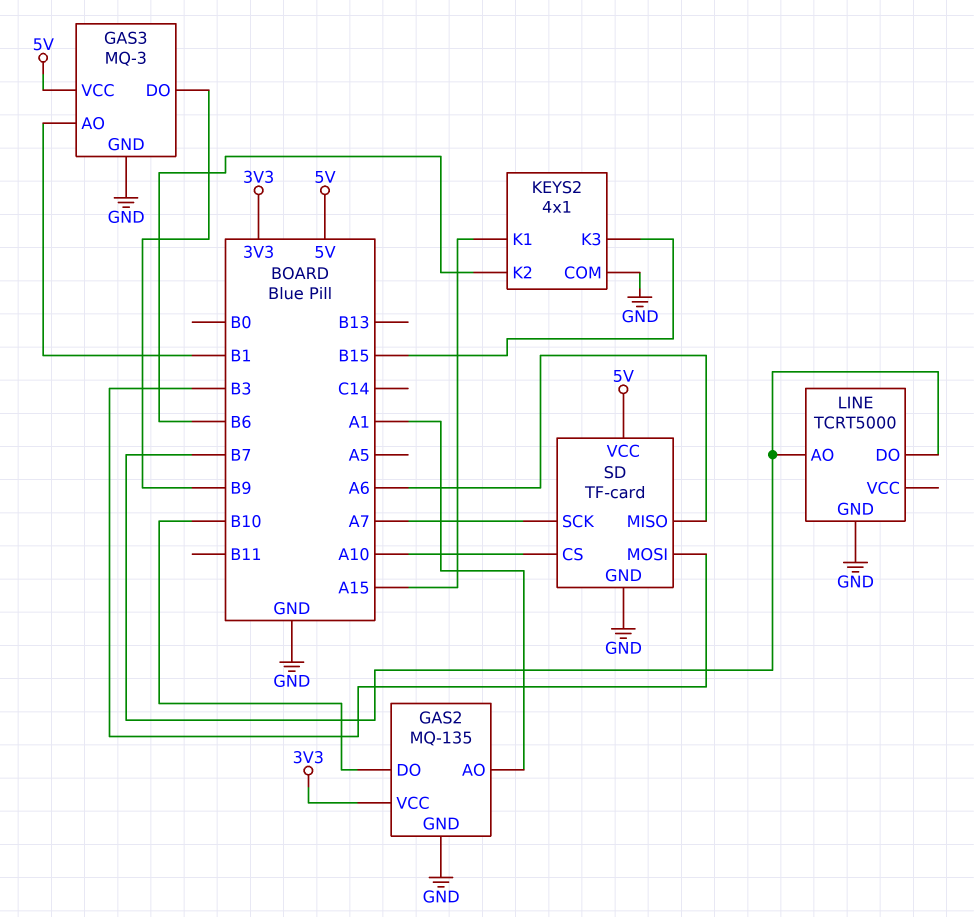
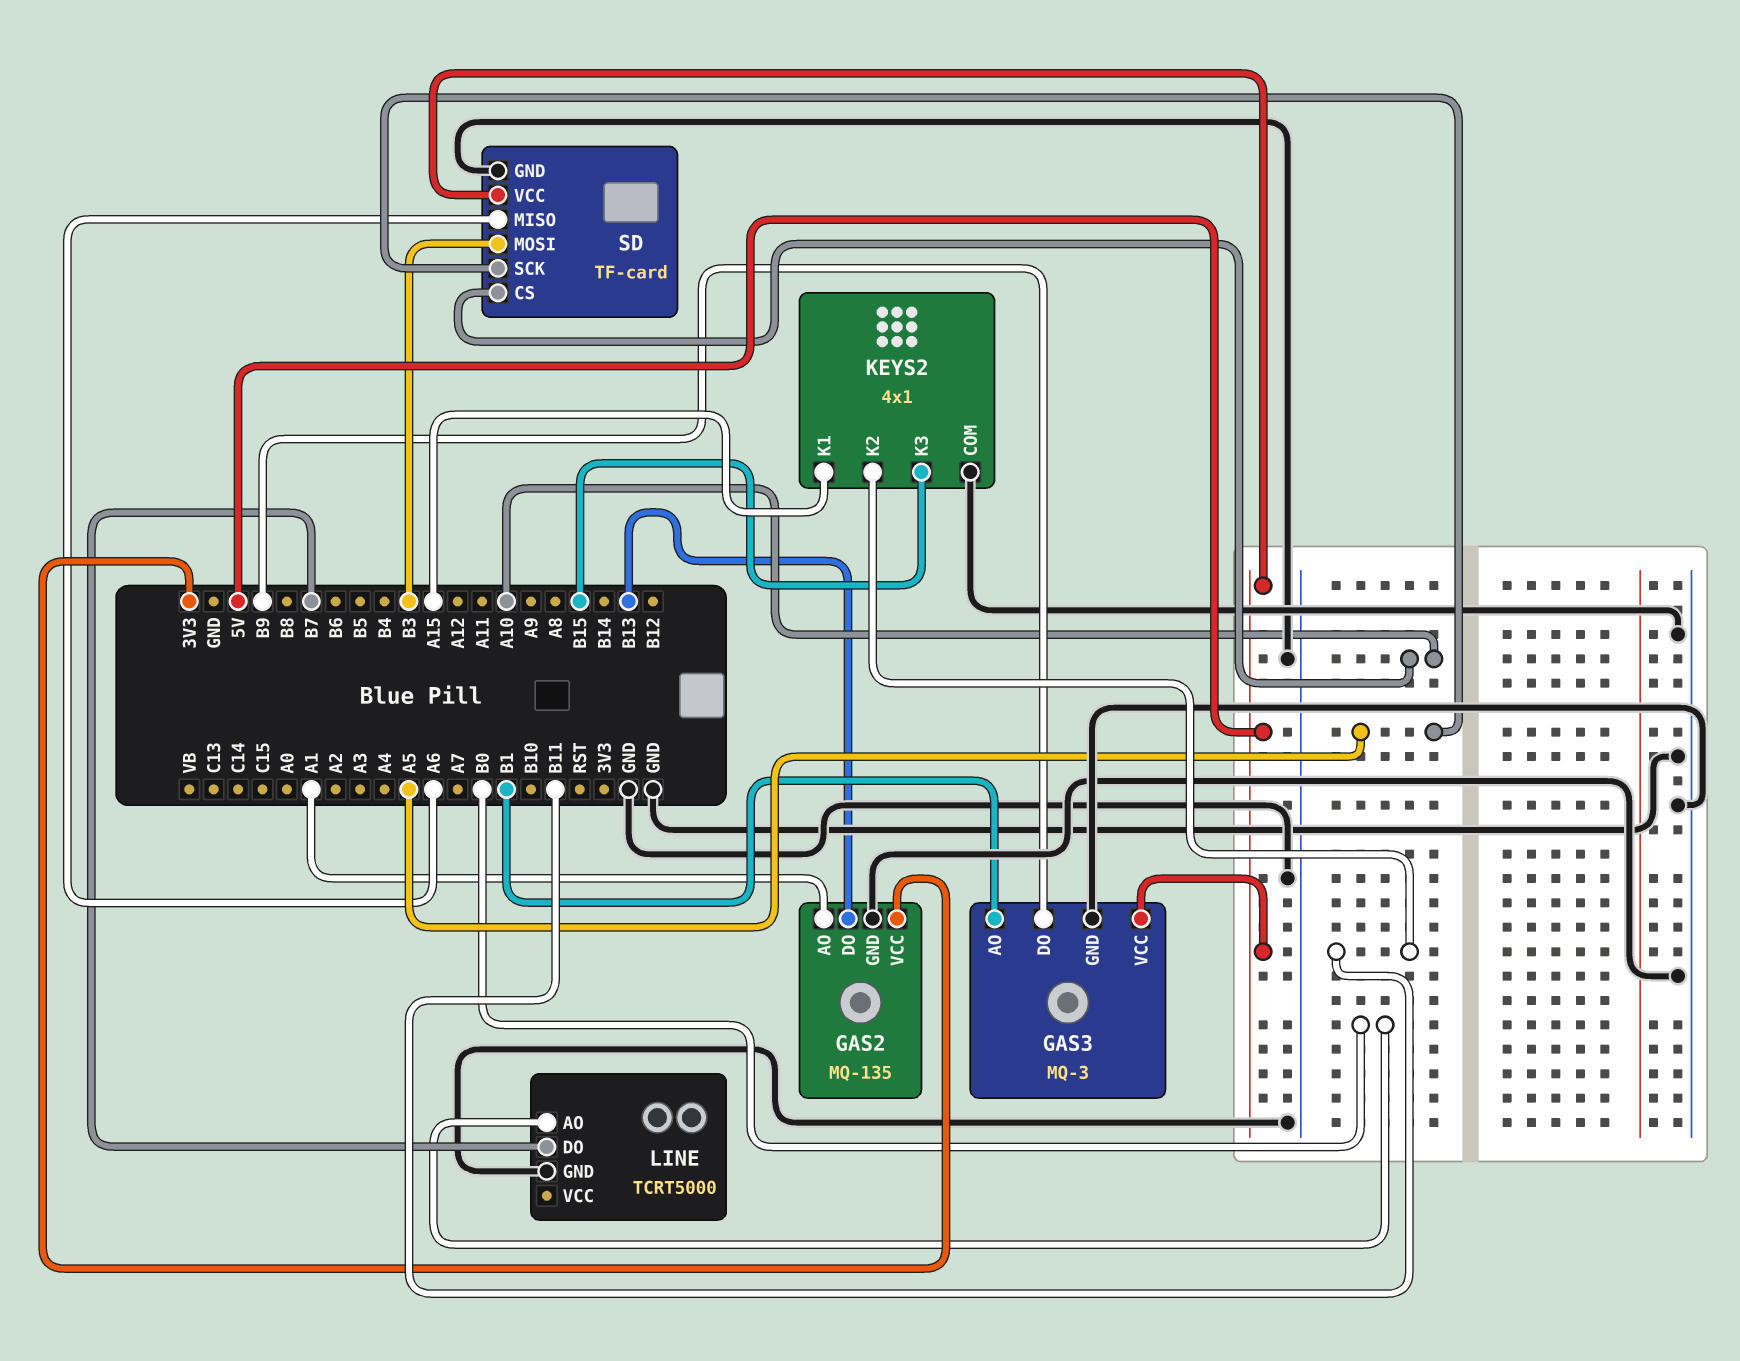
GAS2 pin DO: B10 -> B13
KEYS2 pin K2: B6 -> B11
LINE pin AO: B7 -> B0
SD pin SCK: A7 -> A5

